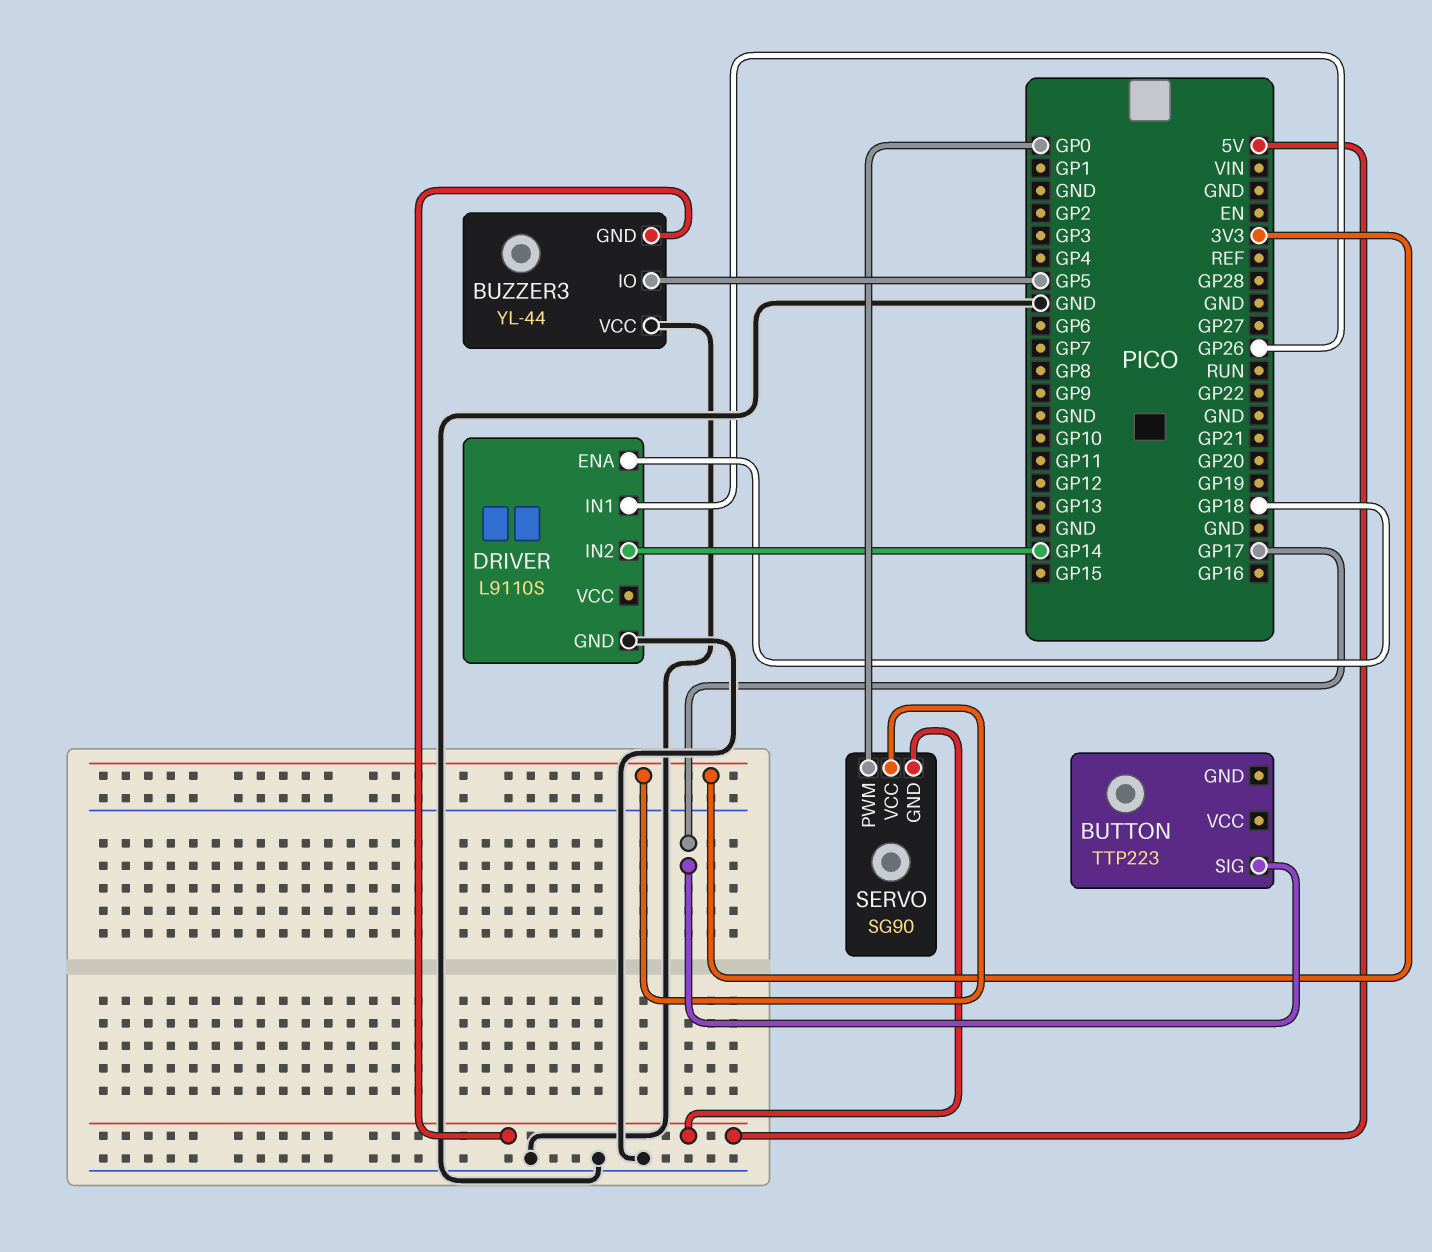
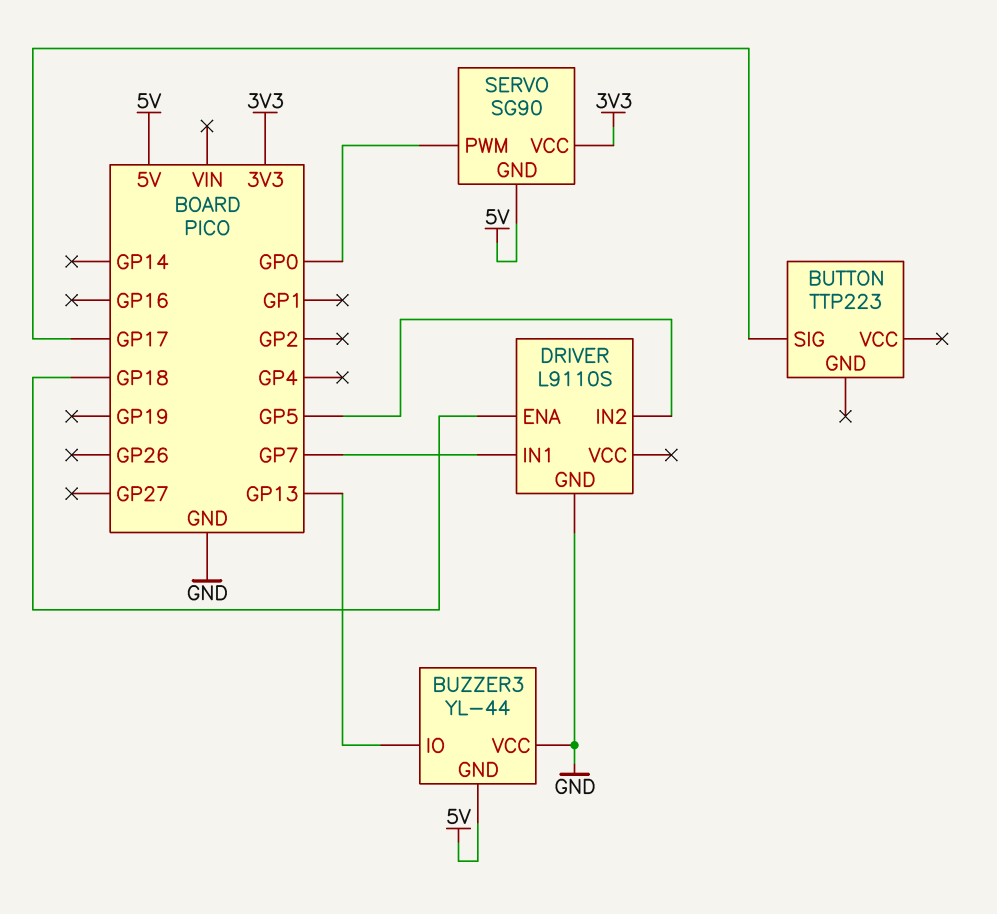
BUZZER3 pin IO: GP5 -> GP13
DRIVER pin IN1: GP26 -> GP7
DRIVER pin IN2: GP14 -> GP5

